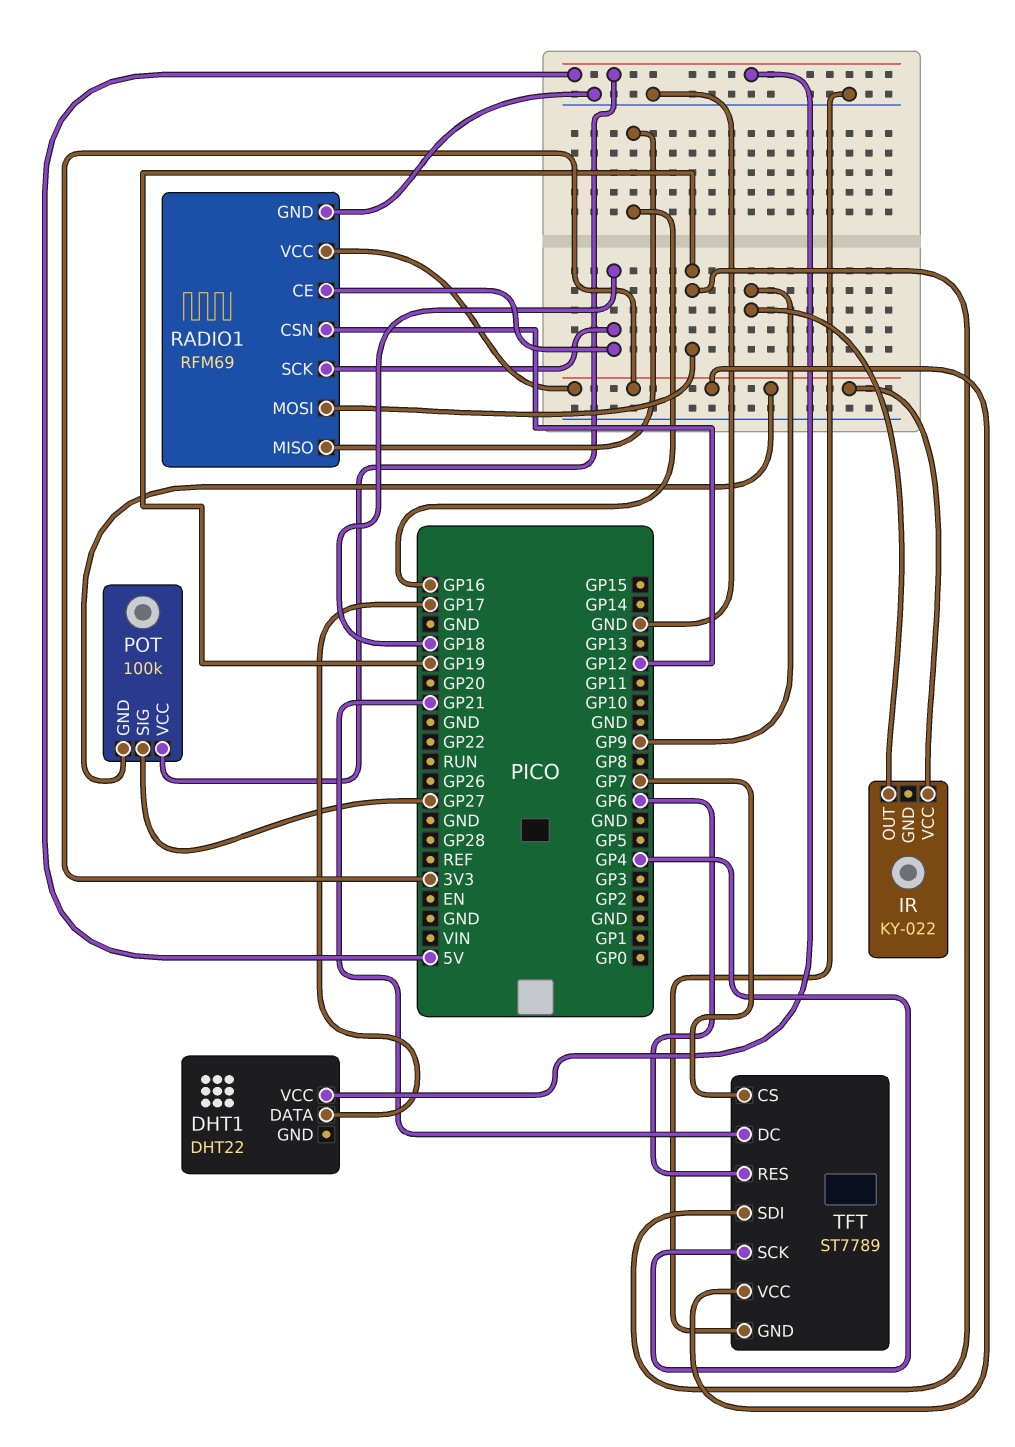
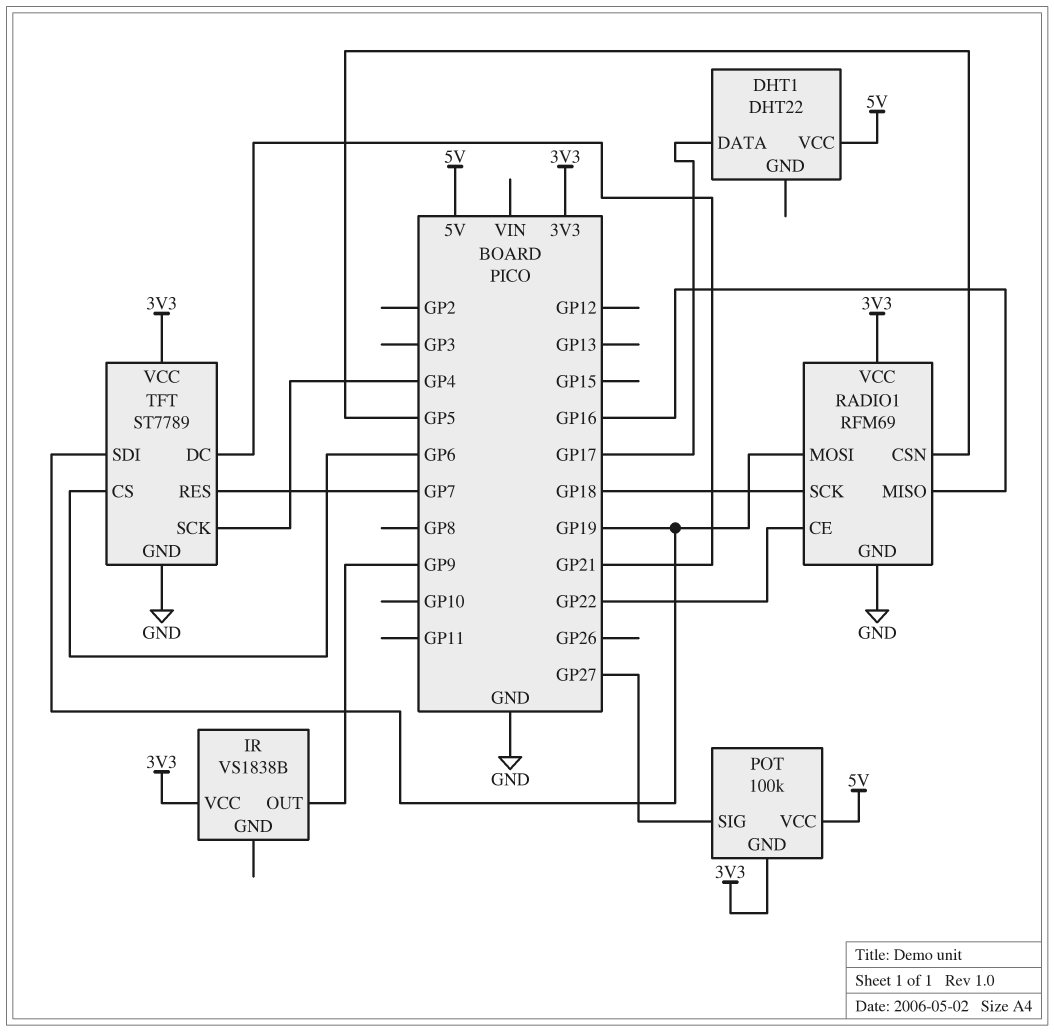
IR: KY-022 -> VS1838B
RADIO1 pin CE: GP18 -> GP22
RADIO1 pin CSN: GP12 -> GP5
TFT pin CS: GP7 -> GP6
TFT pin RES: GP6 -> GP7

